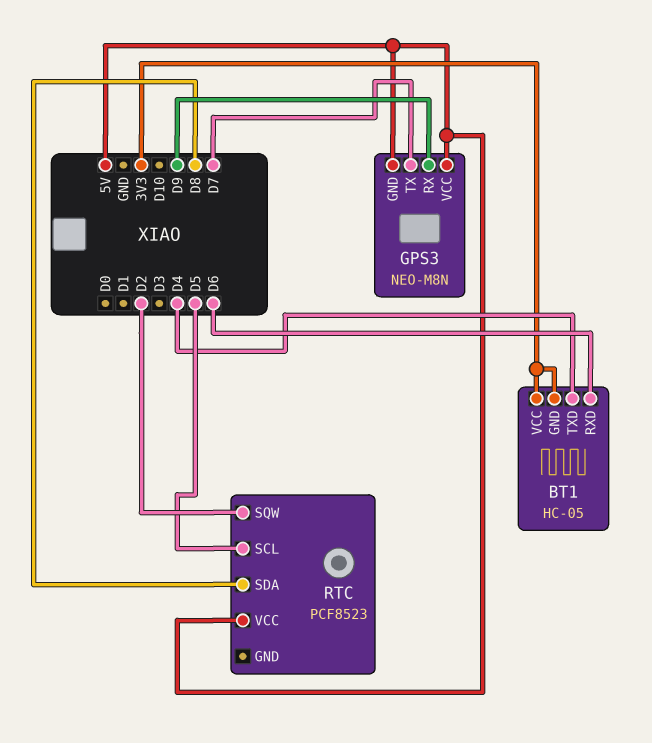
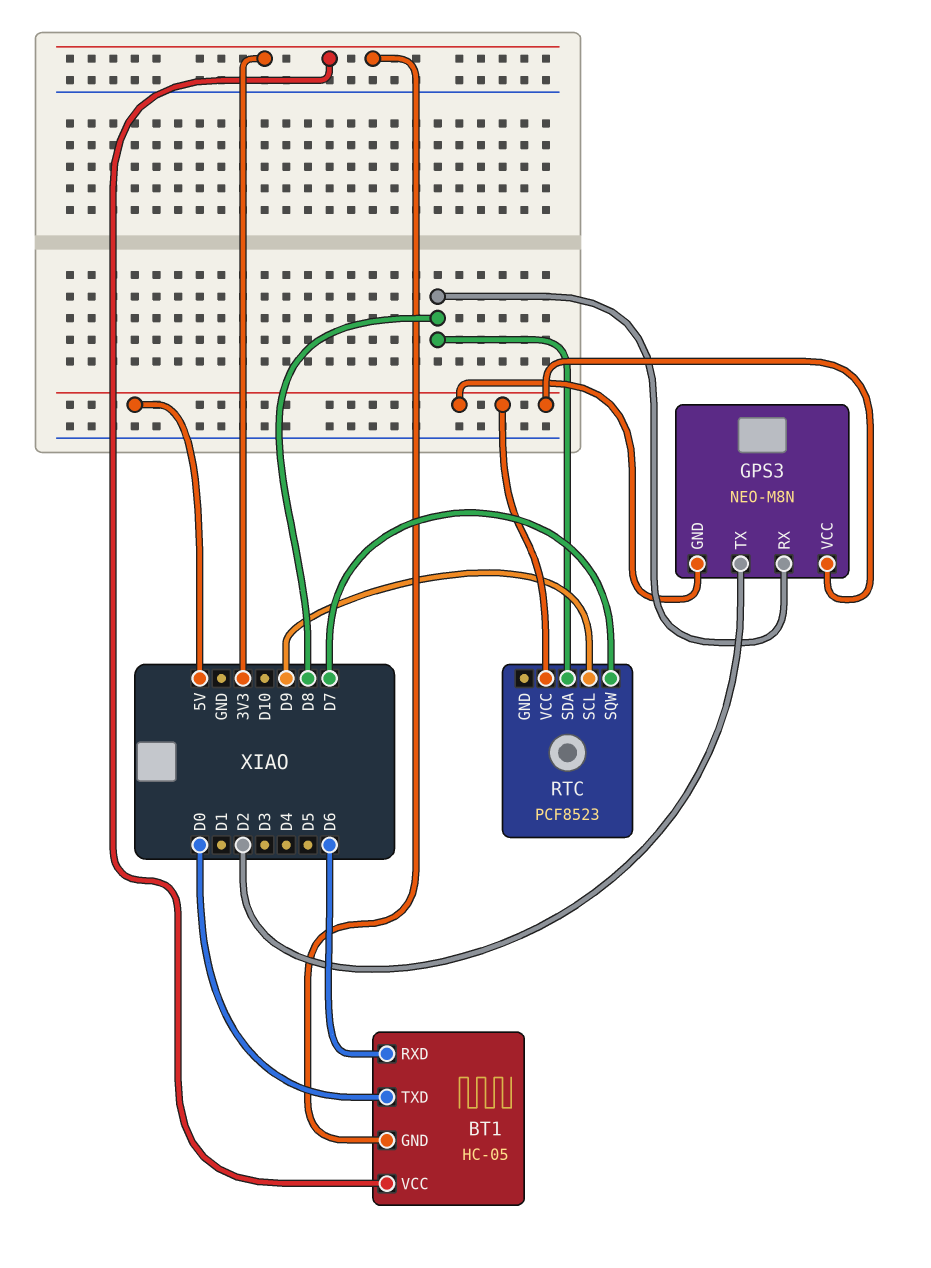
BT1 pin TXD: D4 -> D0
GPS3 pin RX: D9 -> D8
GPS3 pin TX: D7 -> D2
RTC pin SCL: D5 -> D9
RTC pin SQW: D2 -> D7

